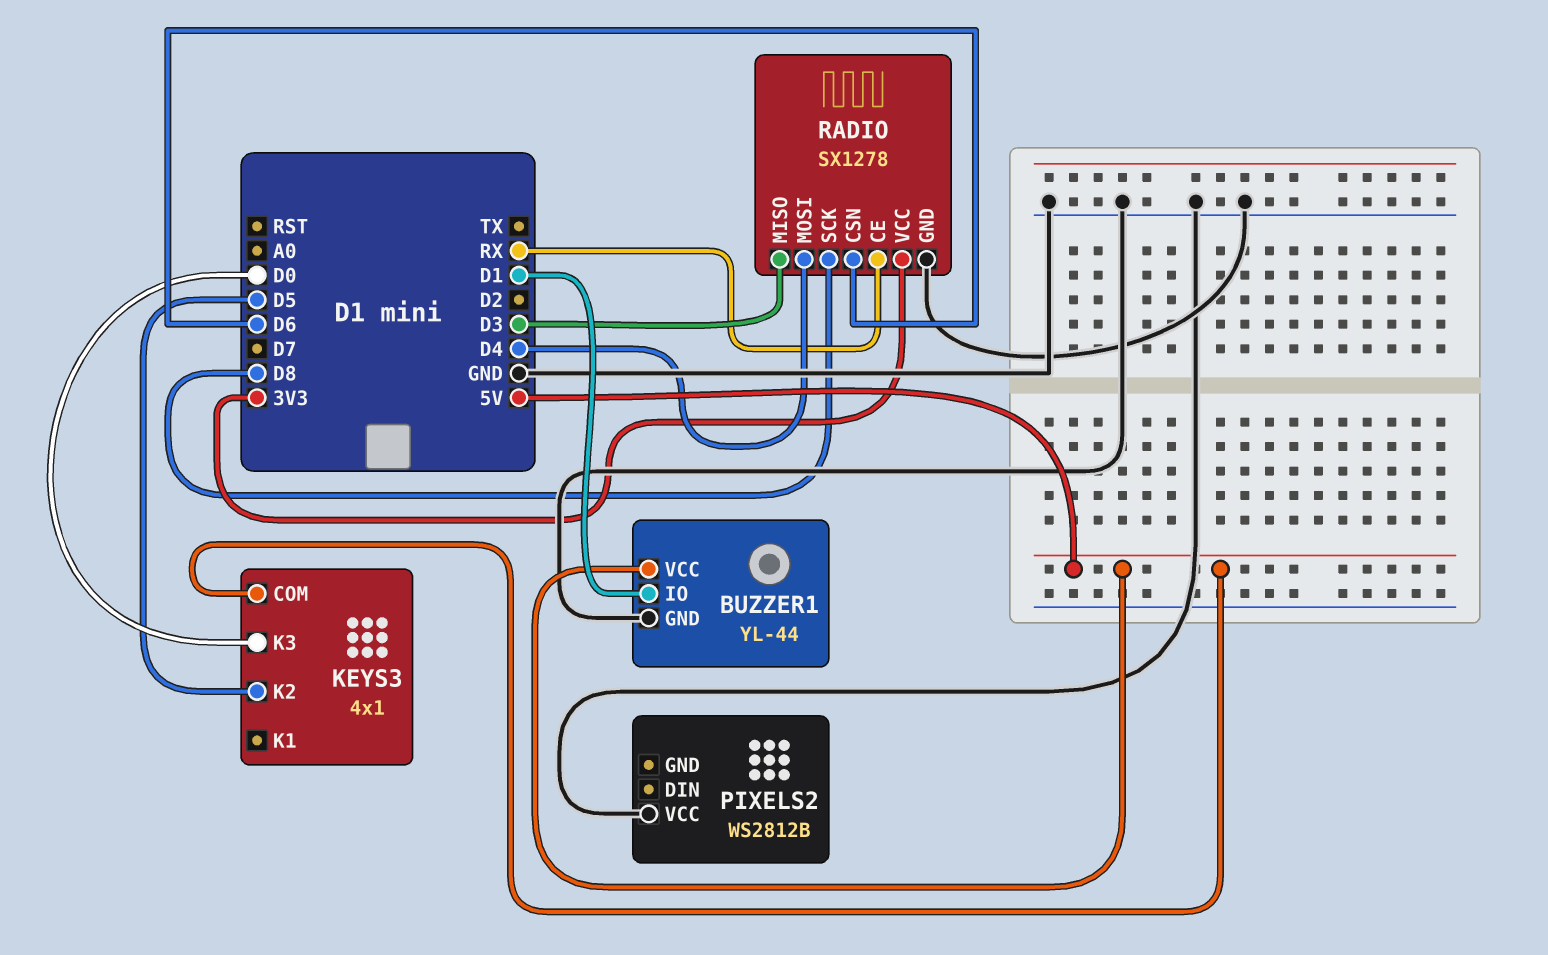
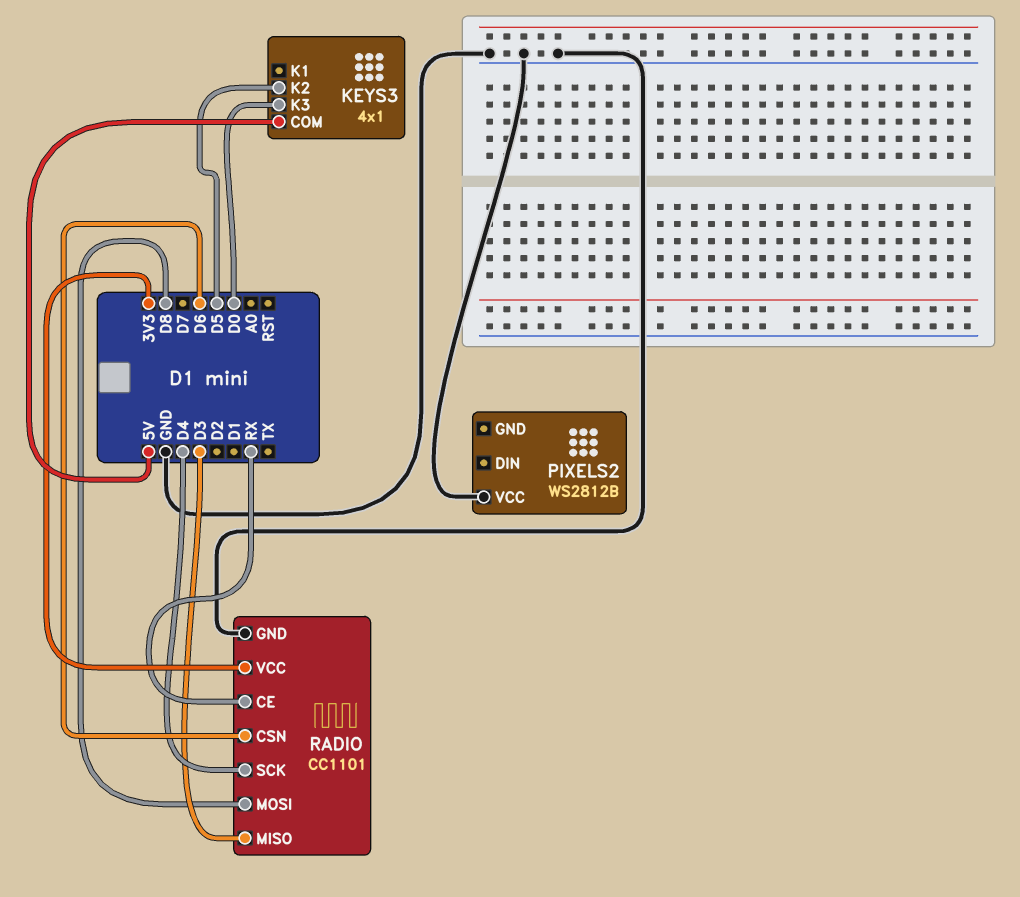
BUZZER1: YL-44 -> none
BUZZER1 pin GND: GND -> none
BUZZER1 pin IO: D1 -> none
BUZZER1 pin VCC: 5V -> none
RADIO: SX1278 -> CC1101
RADIO pin MOSI: D4 -> D8
RADIO pin SCK: D8 -> D4

